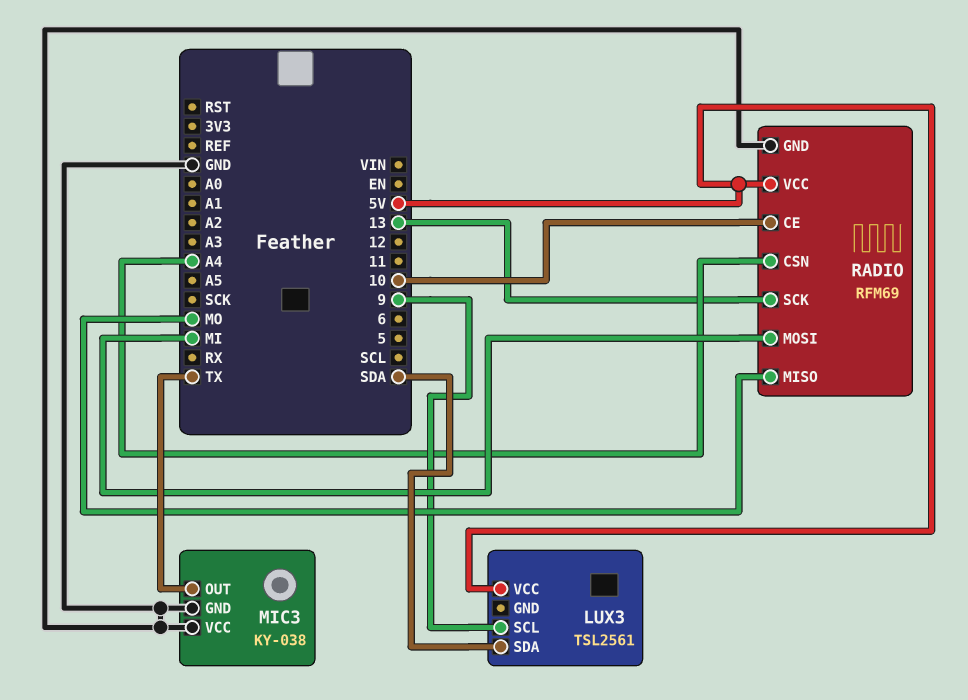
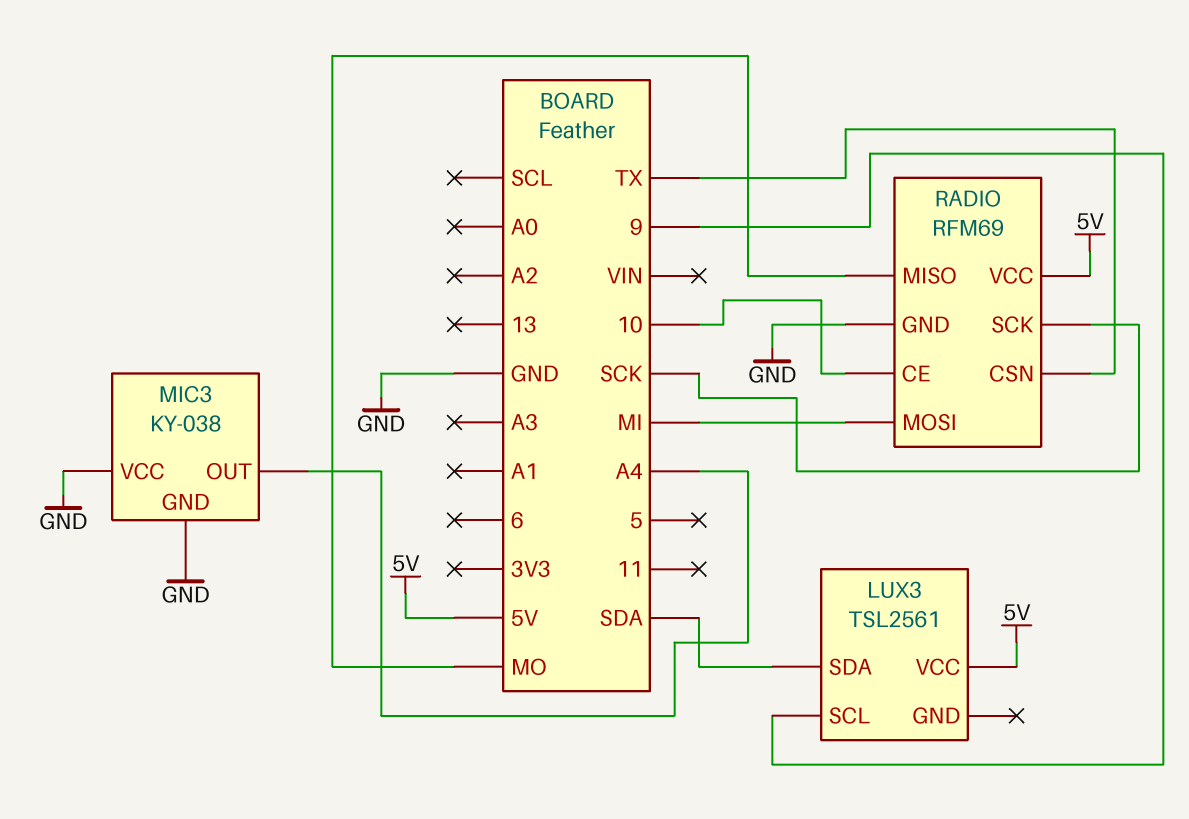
MIC3 pin OUT: TX -> A4
RADIO pin CSN: A4 -> TX
RADIO pin SCK: 13 -> SCK

